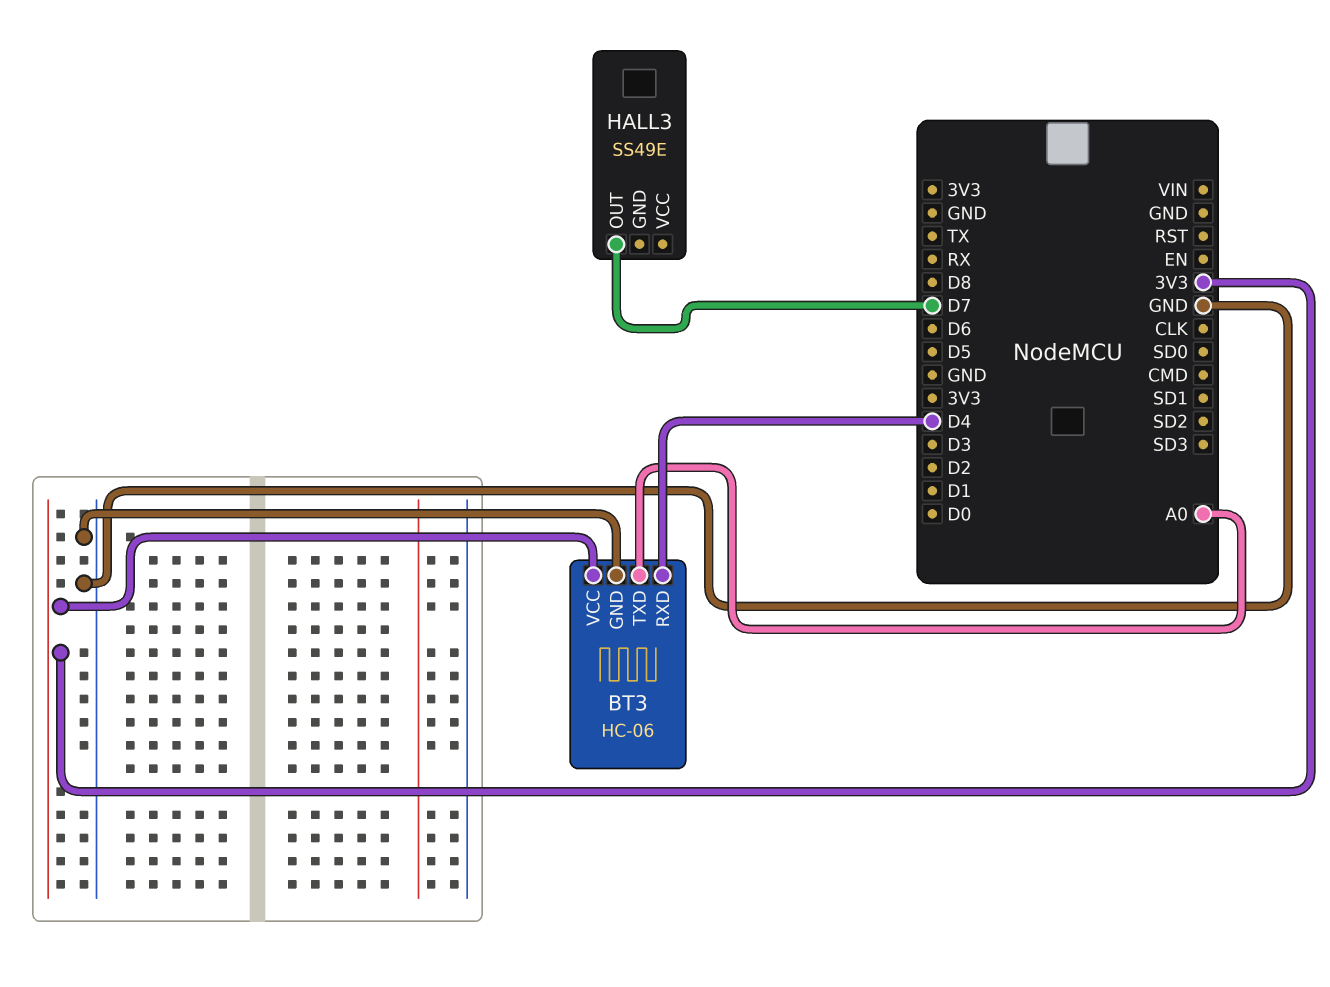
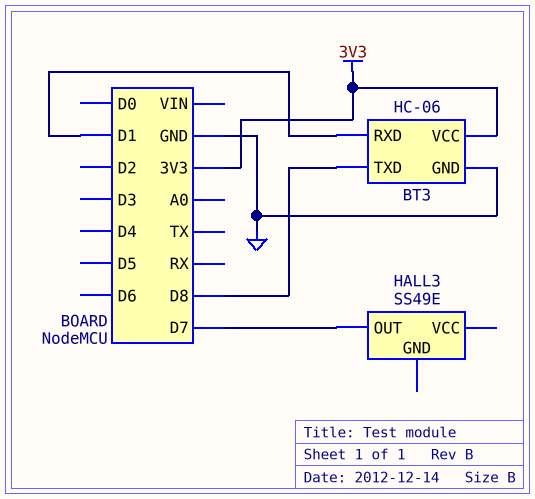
BT3 pin RXD: D4 -> D1
BT3 pin TXD: A0 -> D8

